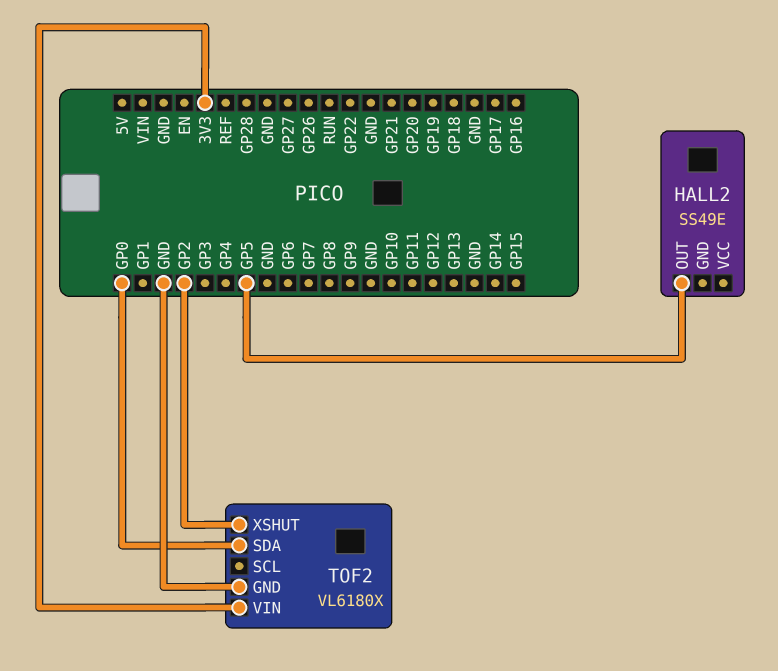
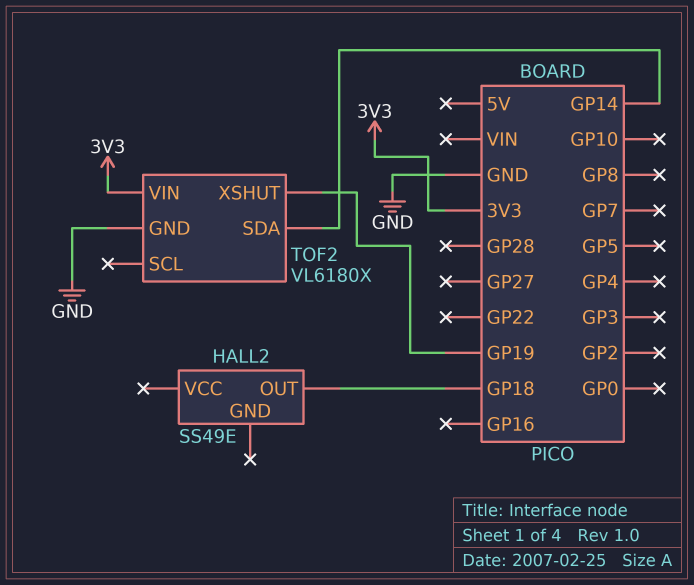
HALL2 pin OUT: GP5 -> GP18
TOF2 pin SDA: GP0 -> GP14
TOF2 pin XSHUT: GP2 -> GP19

